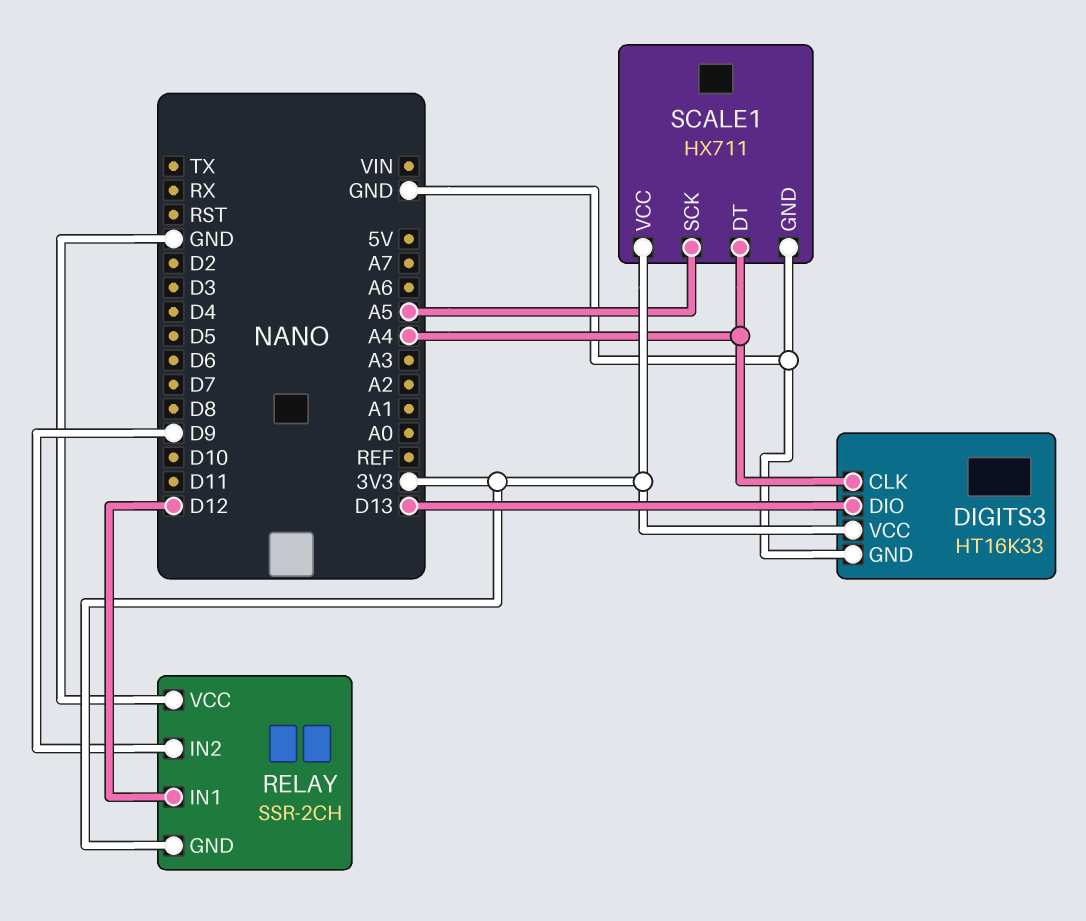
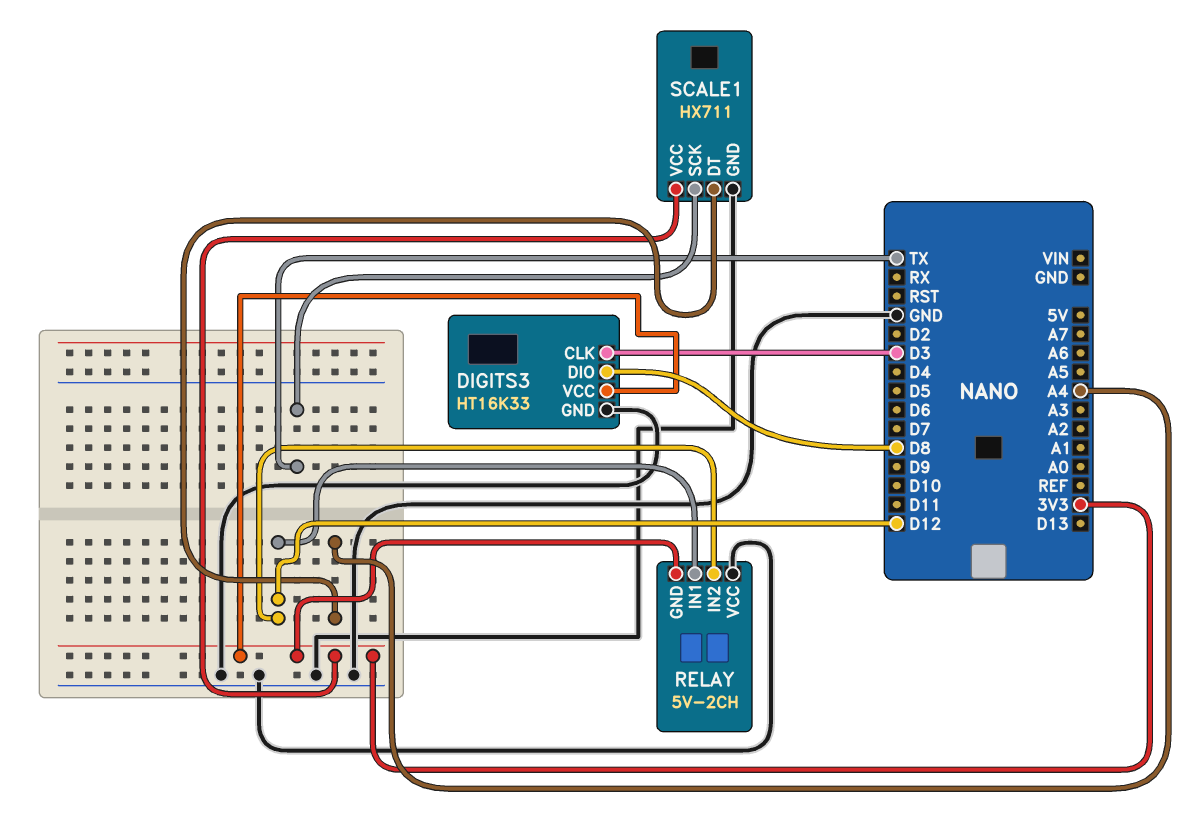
DIGITS3 pin CLK: A4 -> D3
DIGITS3 pin DIO: D13 -> D8
RELAY: SSR-2CH -> 5V-2CH
RELAY pin IN2: D9 -> D12
SCALE1 pin SCK: A5 -> TX

